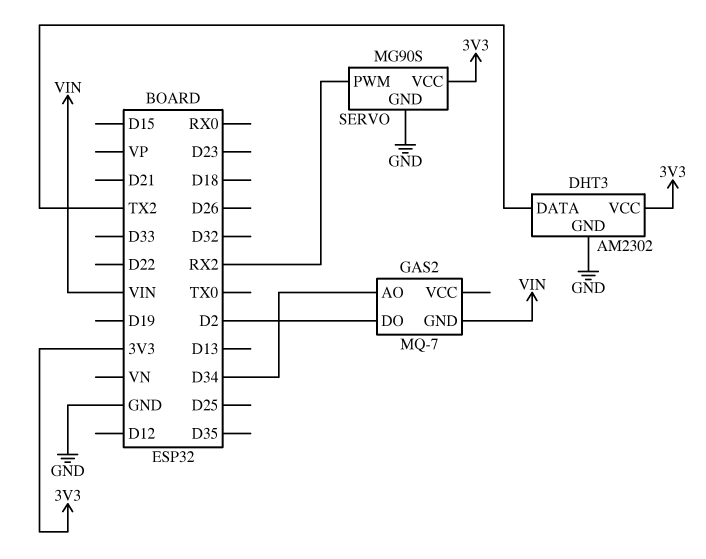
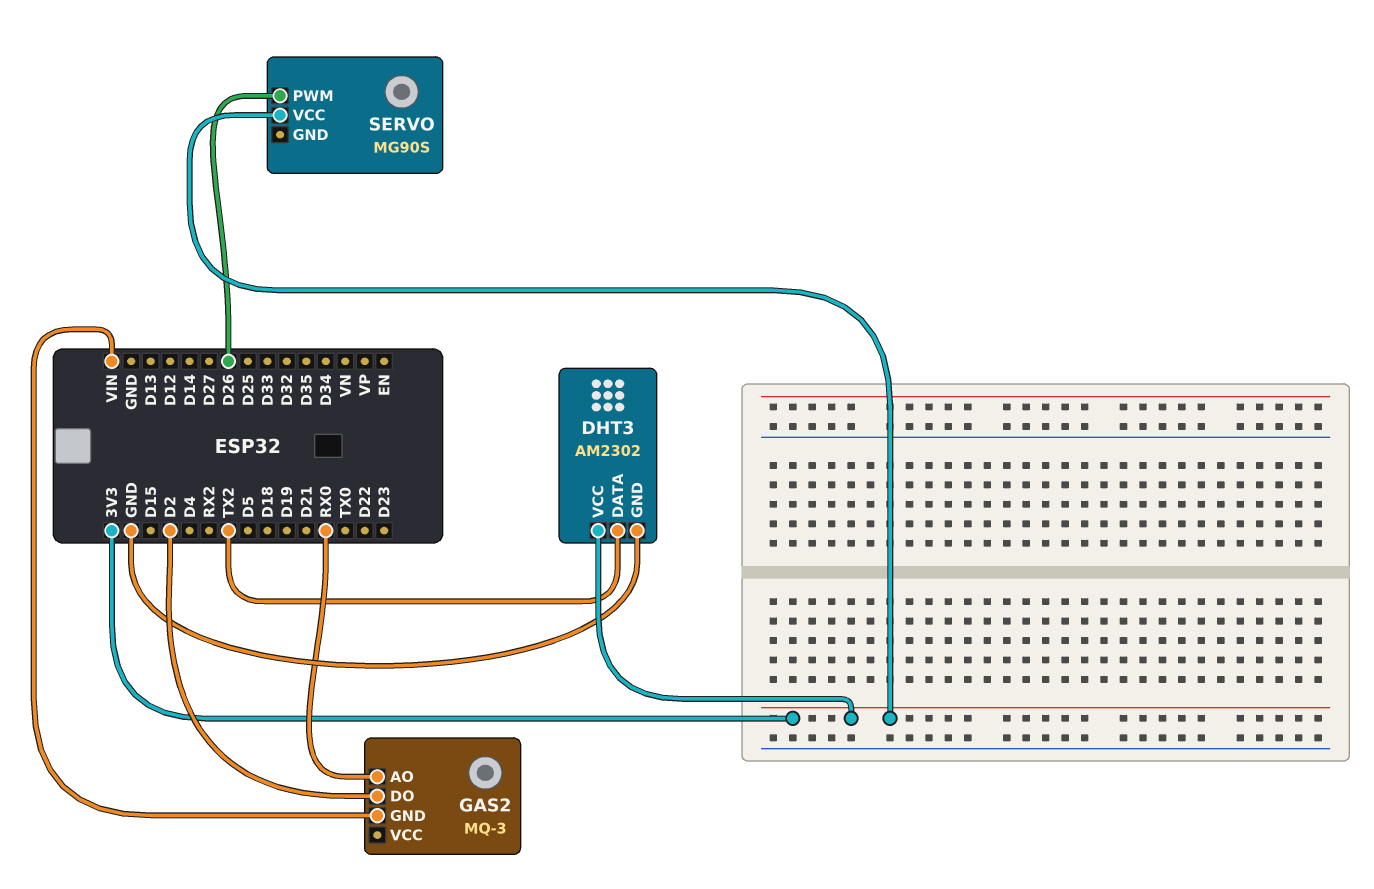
GAS2: MQ-7 -> MQ-3
GAS2 pin AO: D34 -> RX0
SERVO pin GND: GND -> none
SERVO pin PWM: RX2 -> D26

